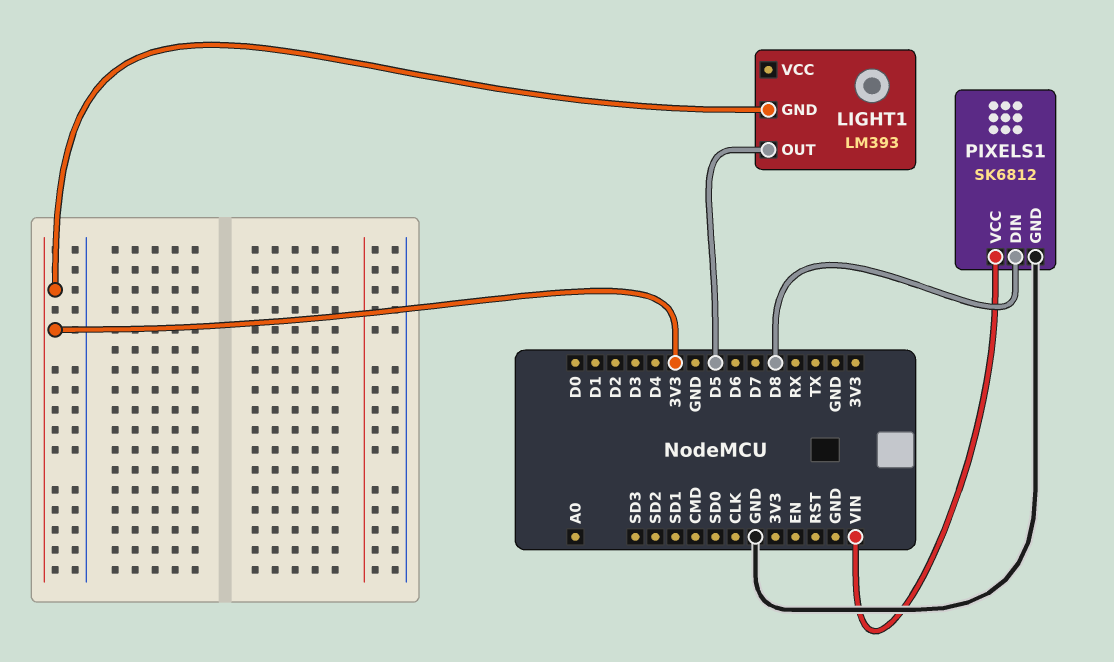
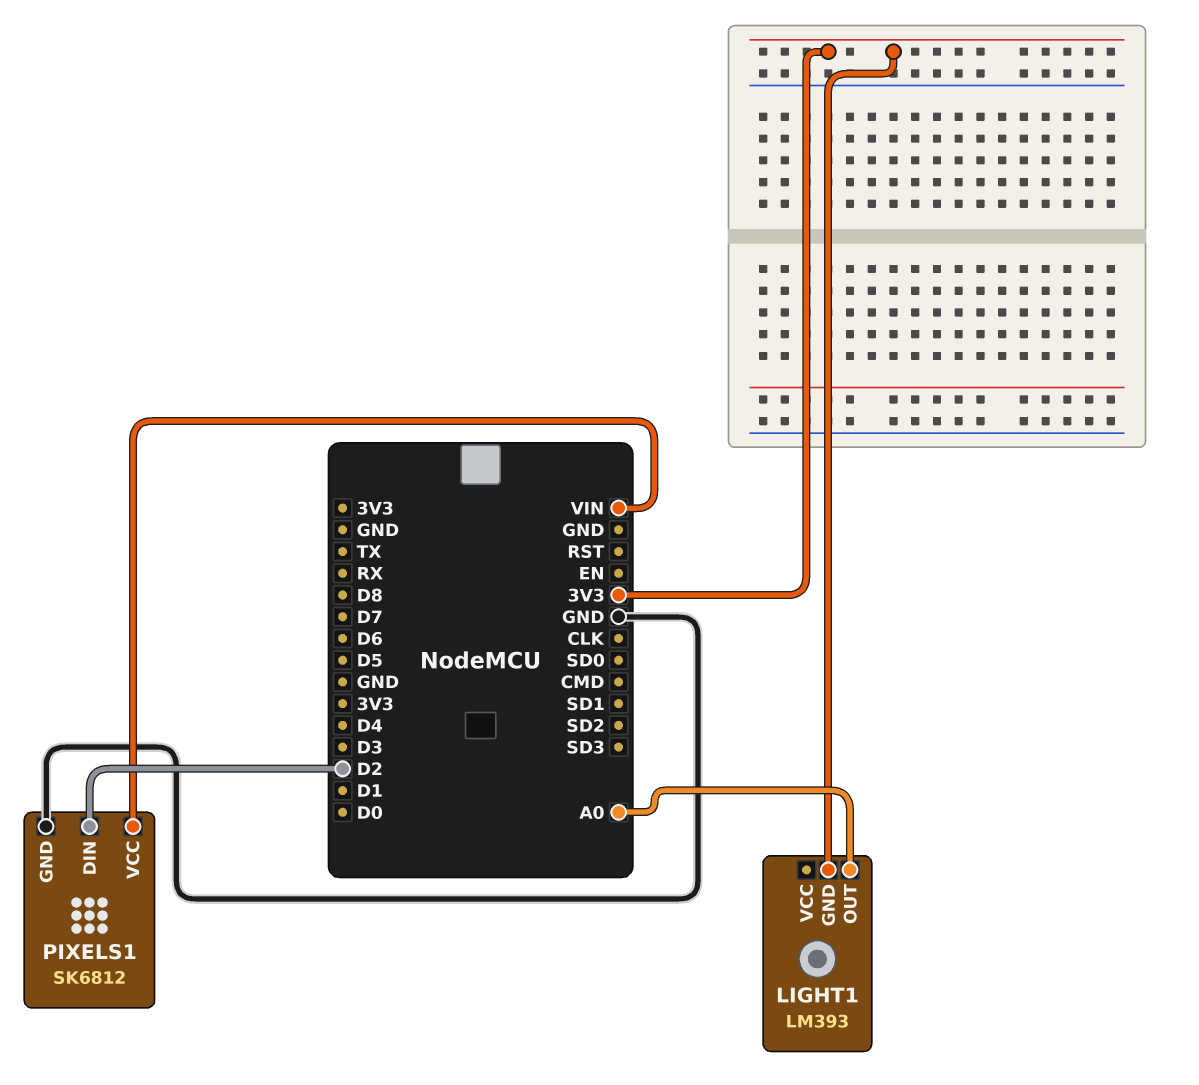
LIGHT1 pin OUT: D5 -> A0
PIXELS1 pin DIN: D8 -> D2

